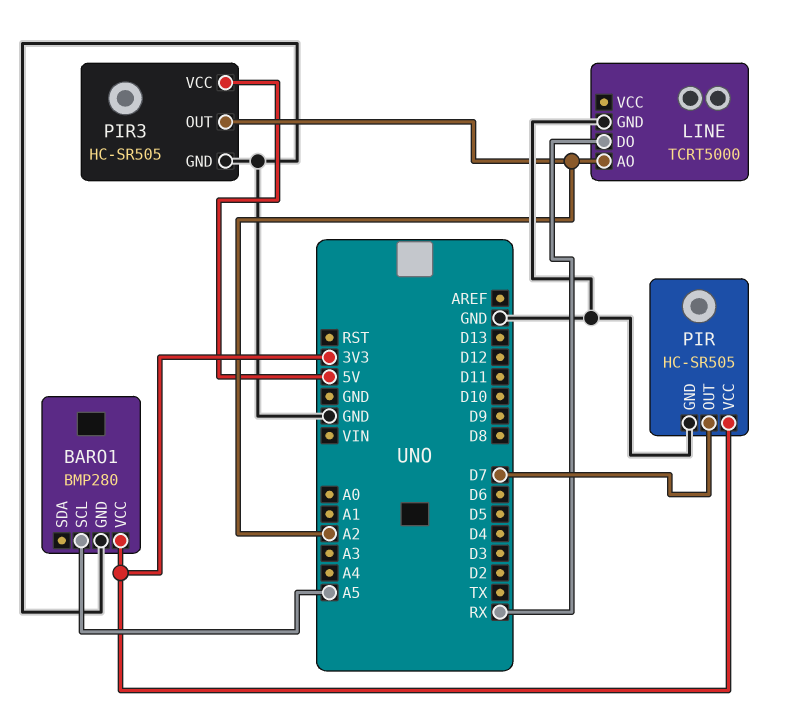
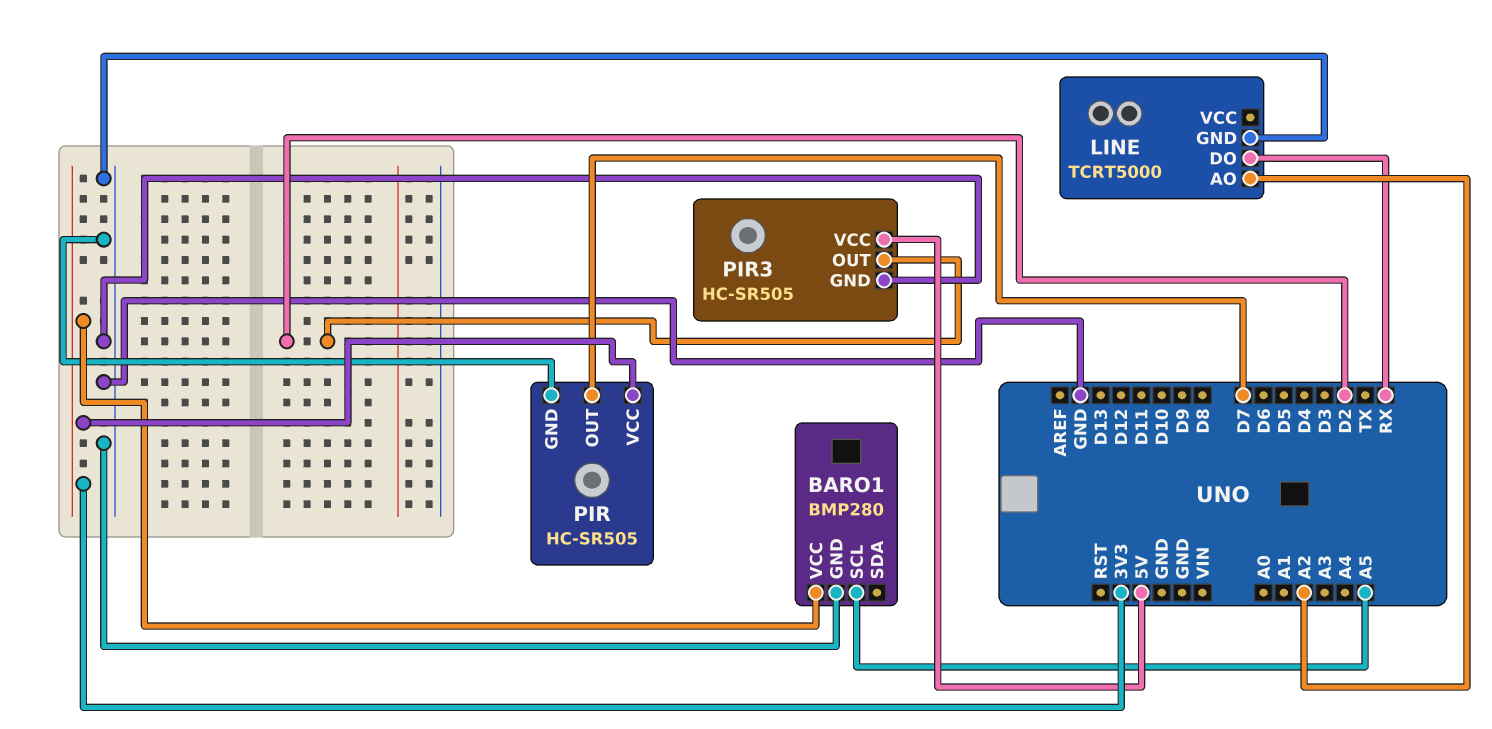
PIR3 pin OUT: A2 -> D2

